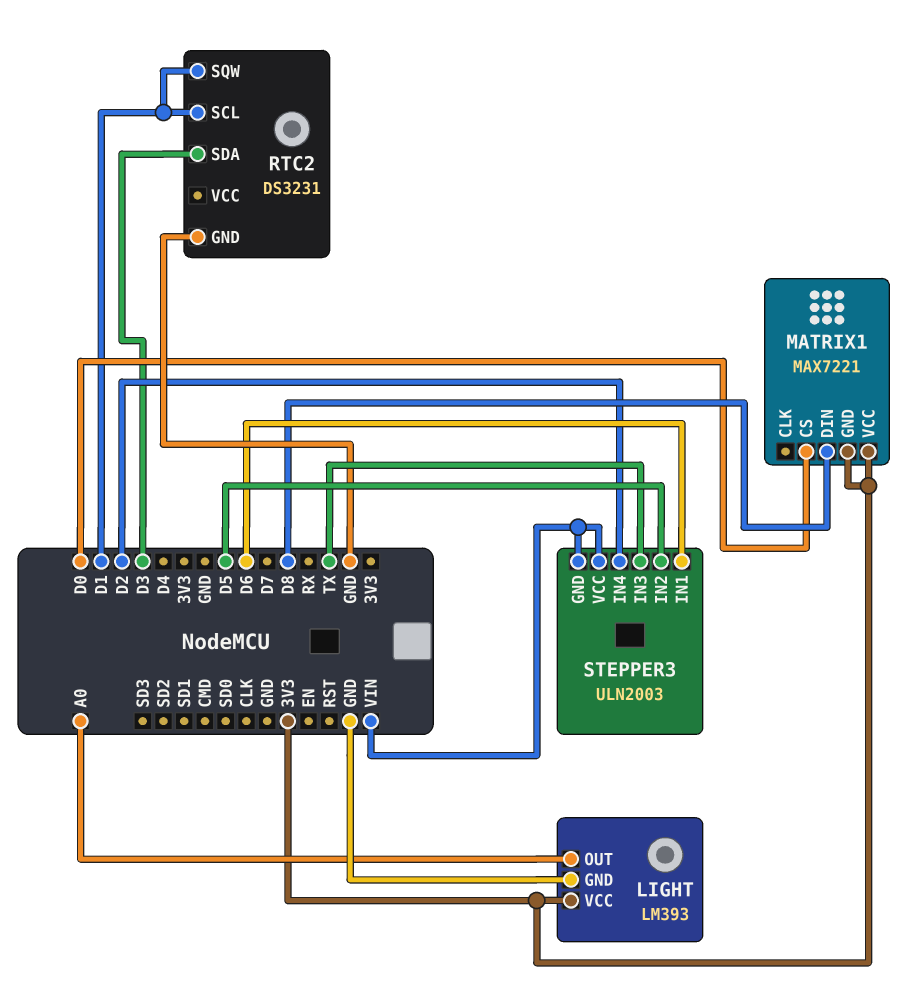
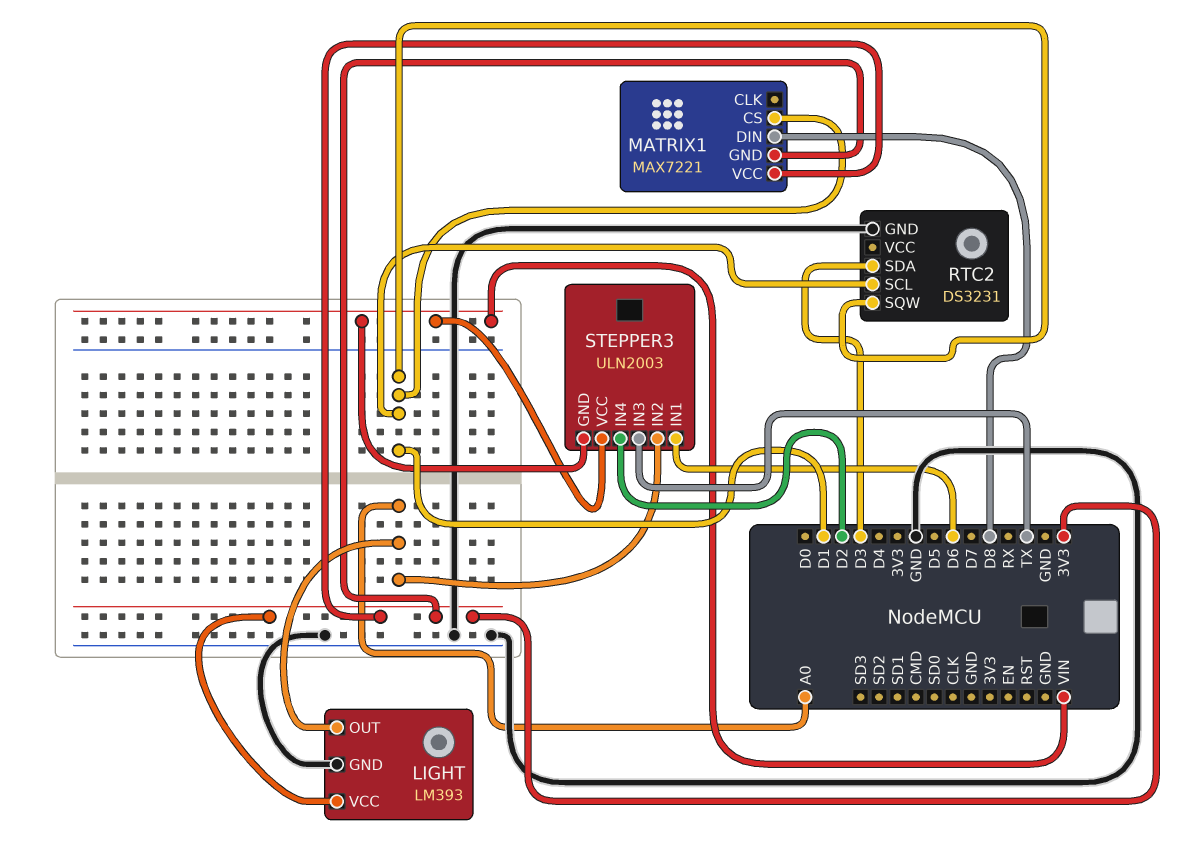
MATRIX1 pin CS: D0 -> D1
STEPPER3 pin IN2: D5 -> A0

